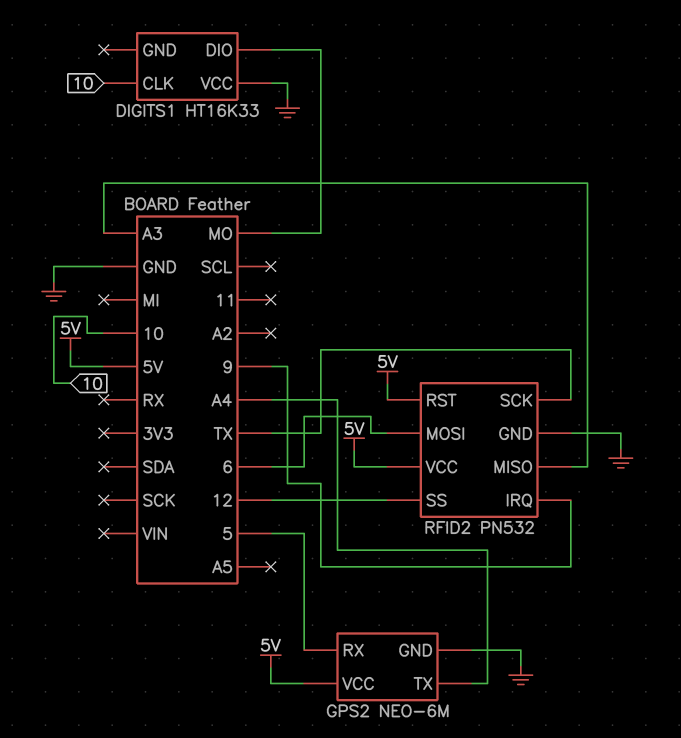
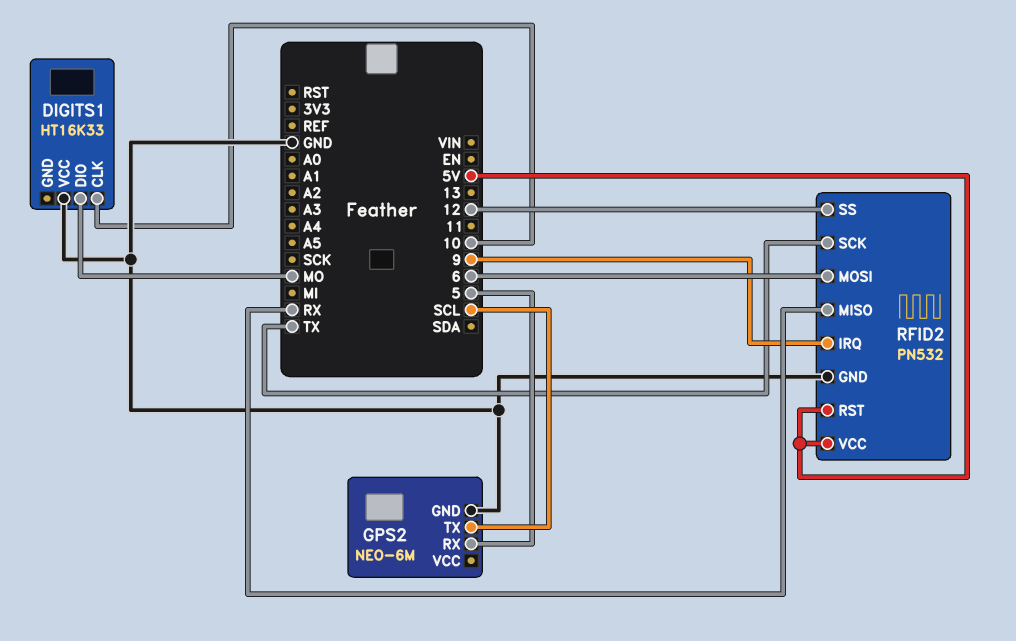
GPS2 pin TX: A4 -> SCL
GPS2 pin VCC: 5V -> none
RFID2 pin MISO: A3 -> RX

